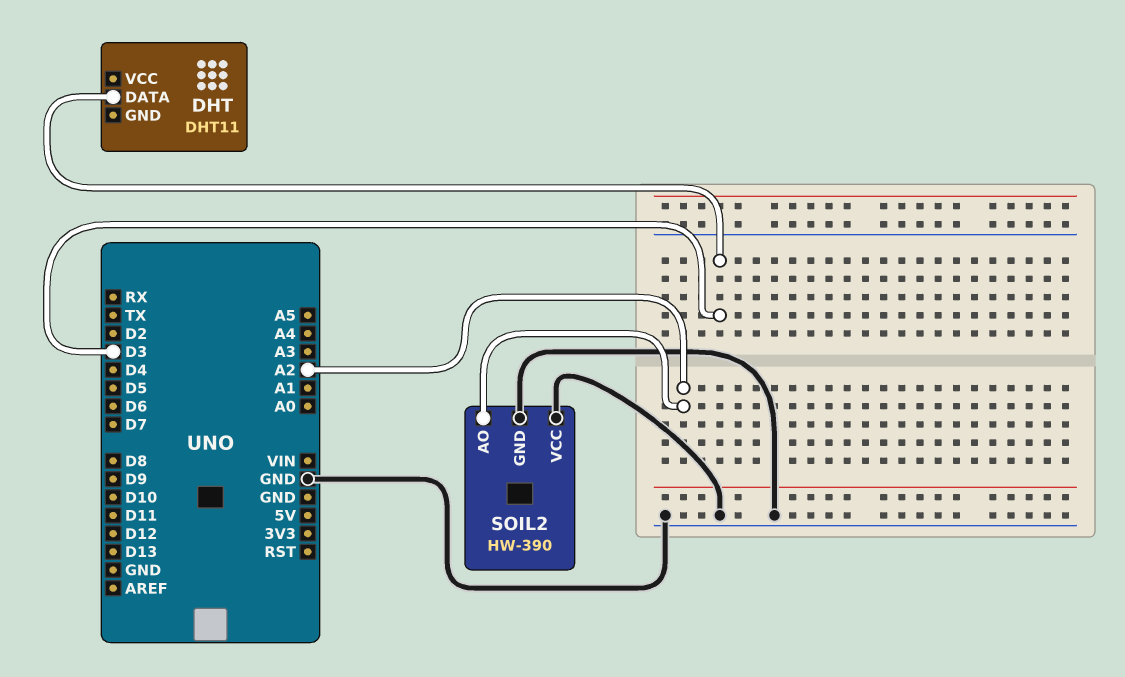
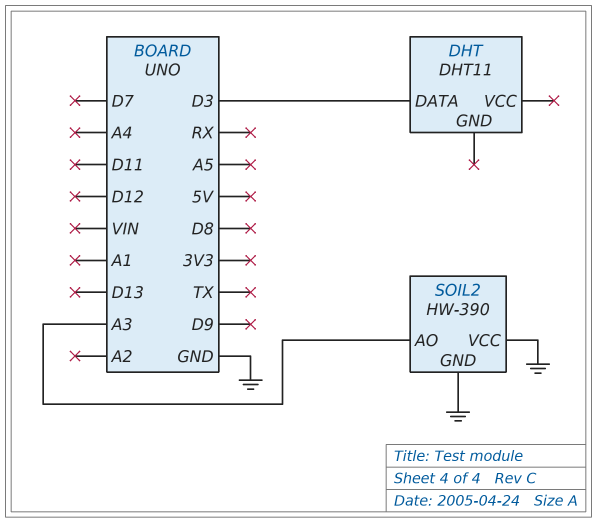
SOIL2 pin AO: A2 -> A3

